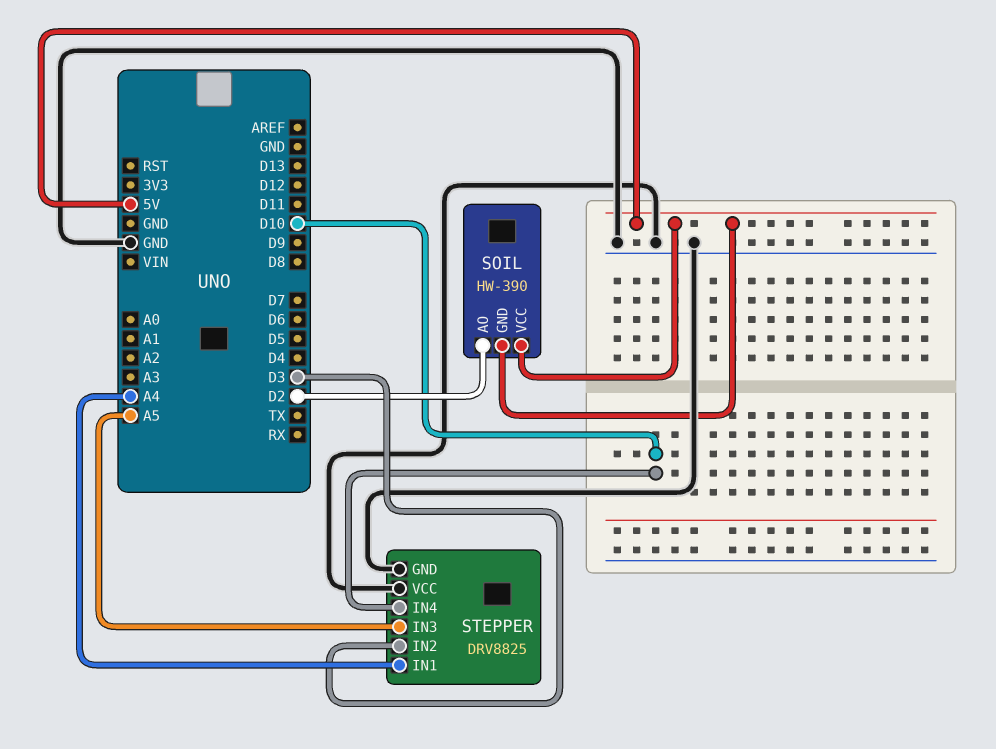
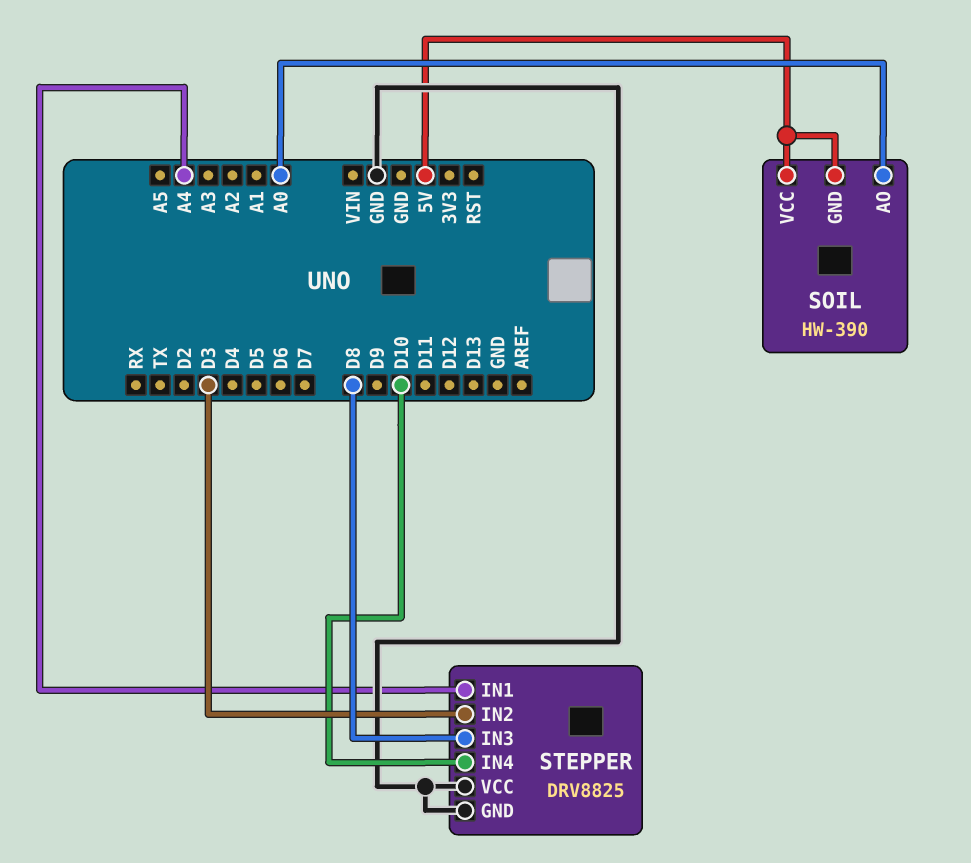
SOIL pin AO: D2 -> A0
STEPPER pin IN3: A5 -> D8

